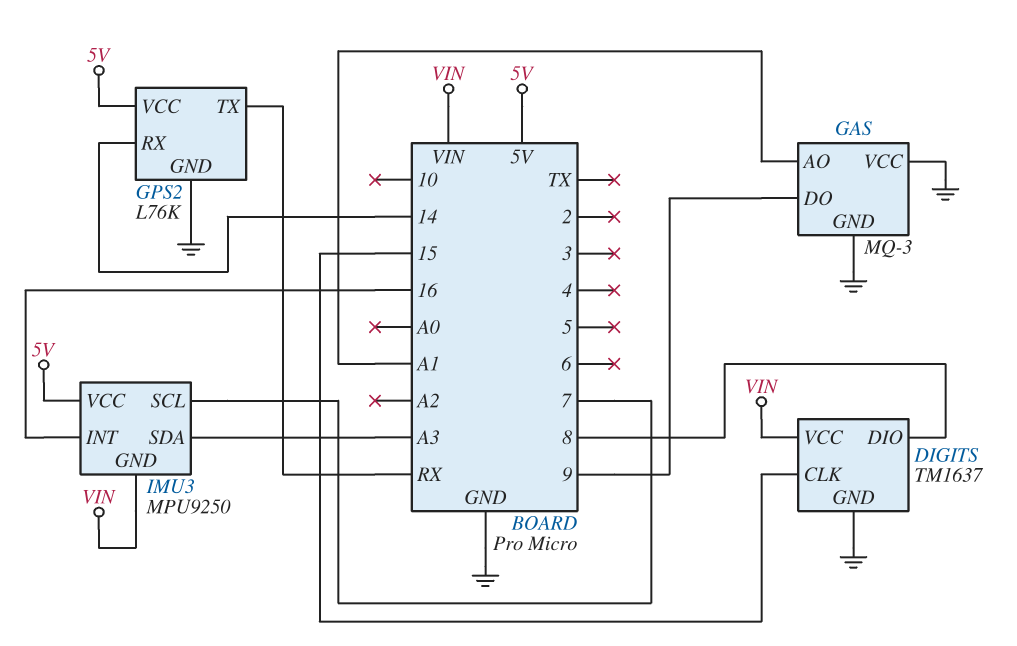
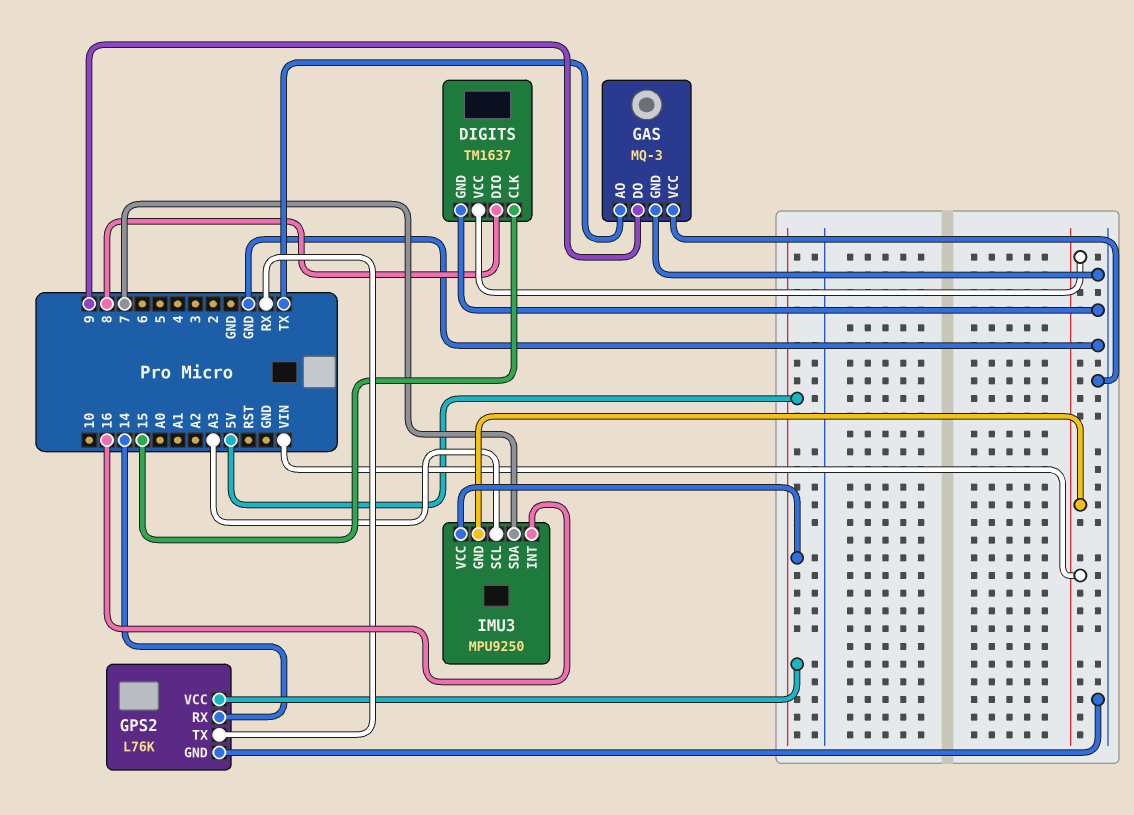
GAS pin AO: A1 -> TX
IMU3 pin SCL: 7 -> A3
IMU3 pin SDA: A3 -> 7

